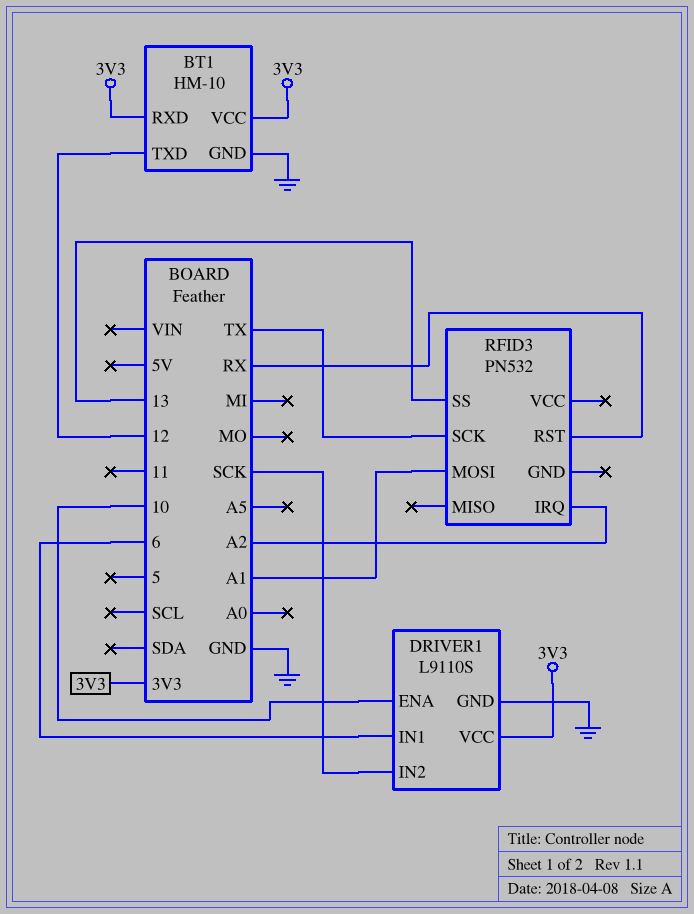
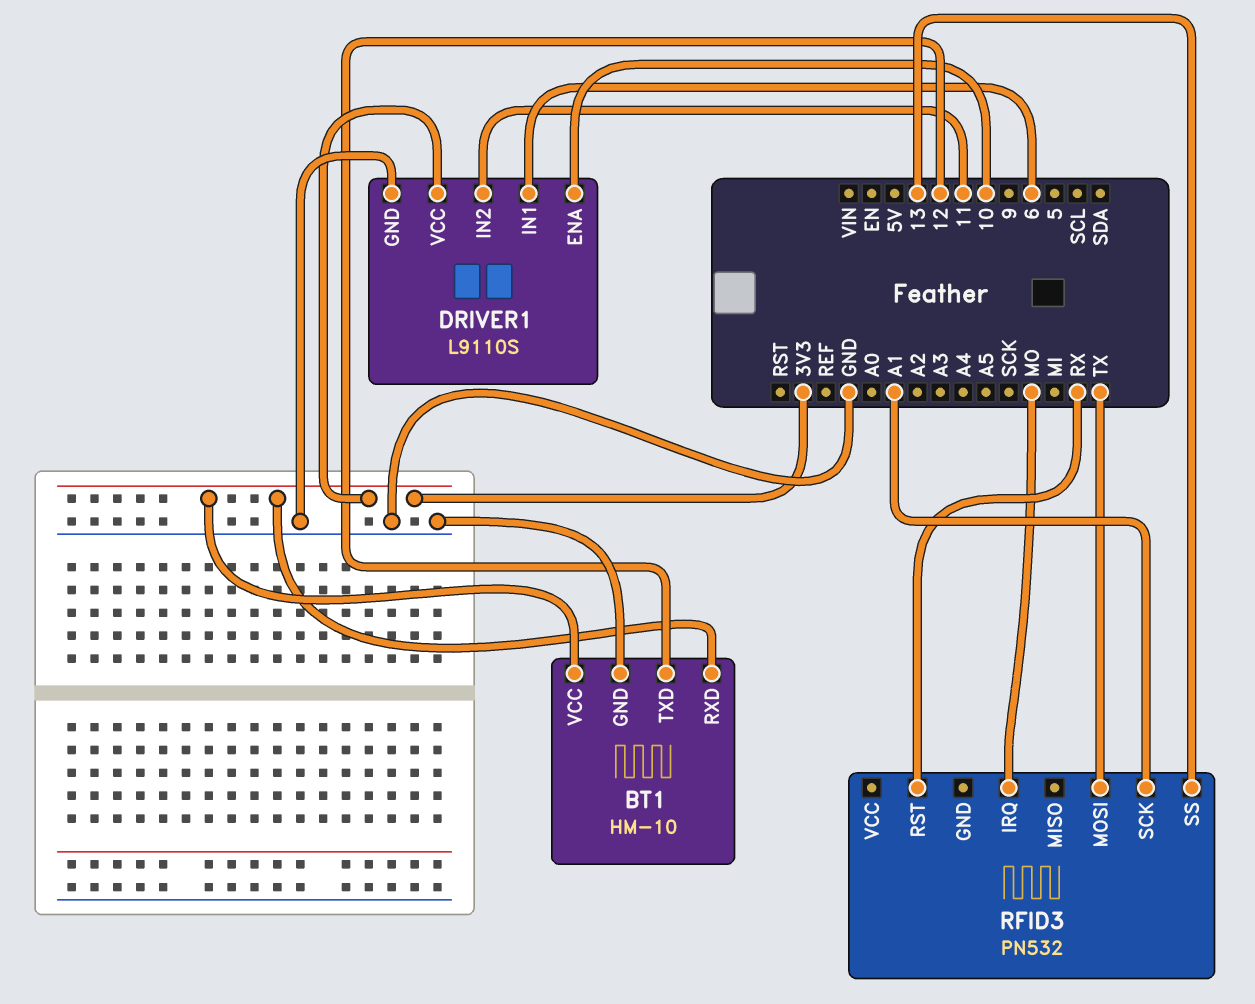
DRIVER1 pin IN2: SCK -> 11
RFID3 pin IRQ: A2 -> MO
RFID3 pin MOSI: A1 -> TX
RFID3 pin SCK: TX -> A1

